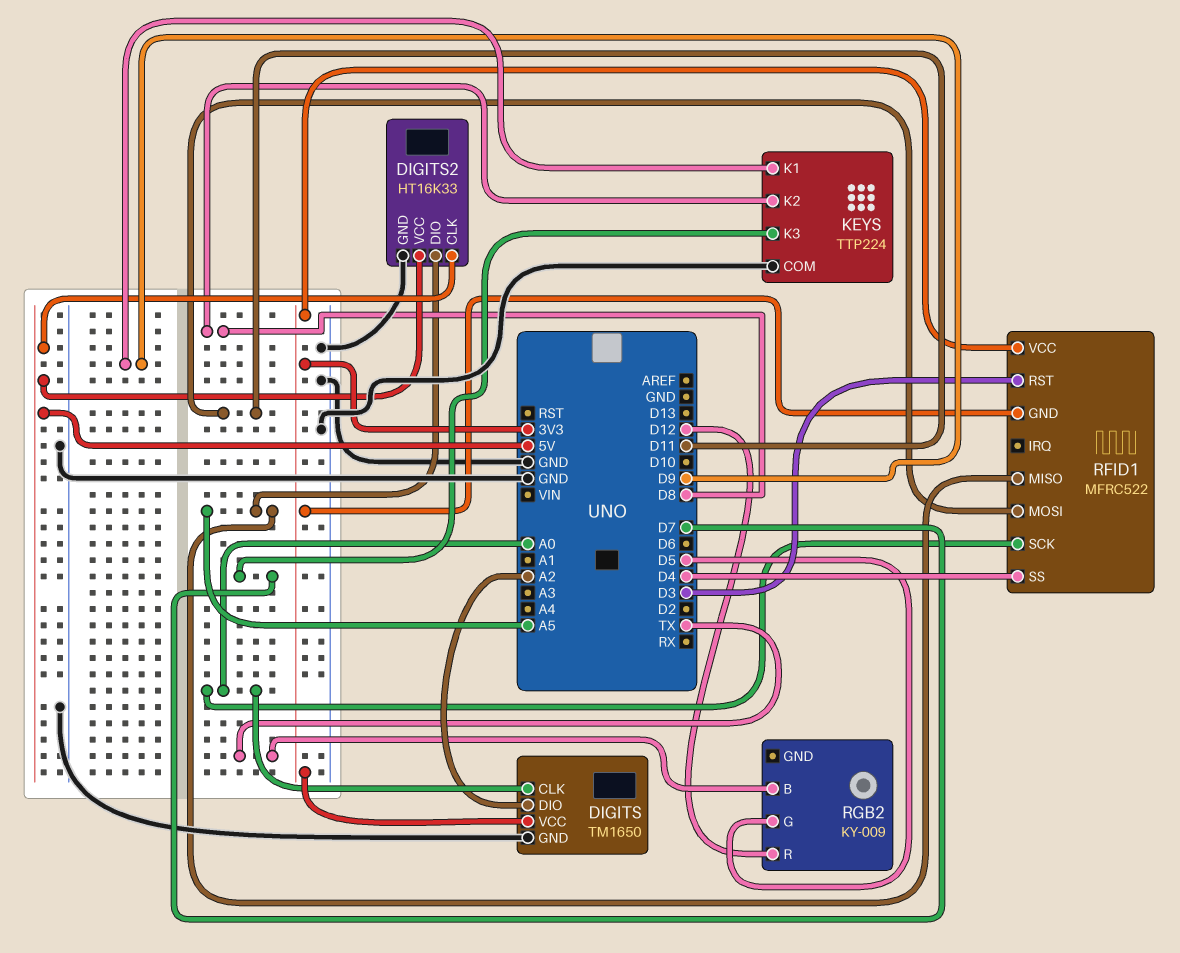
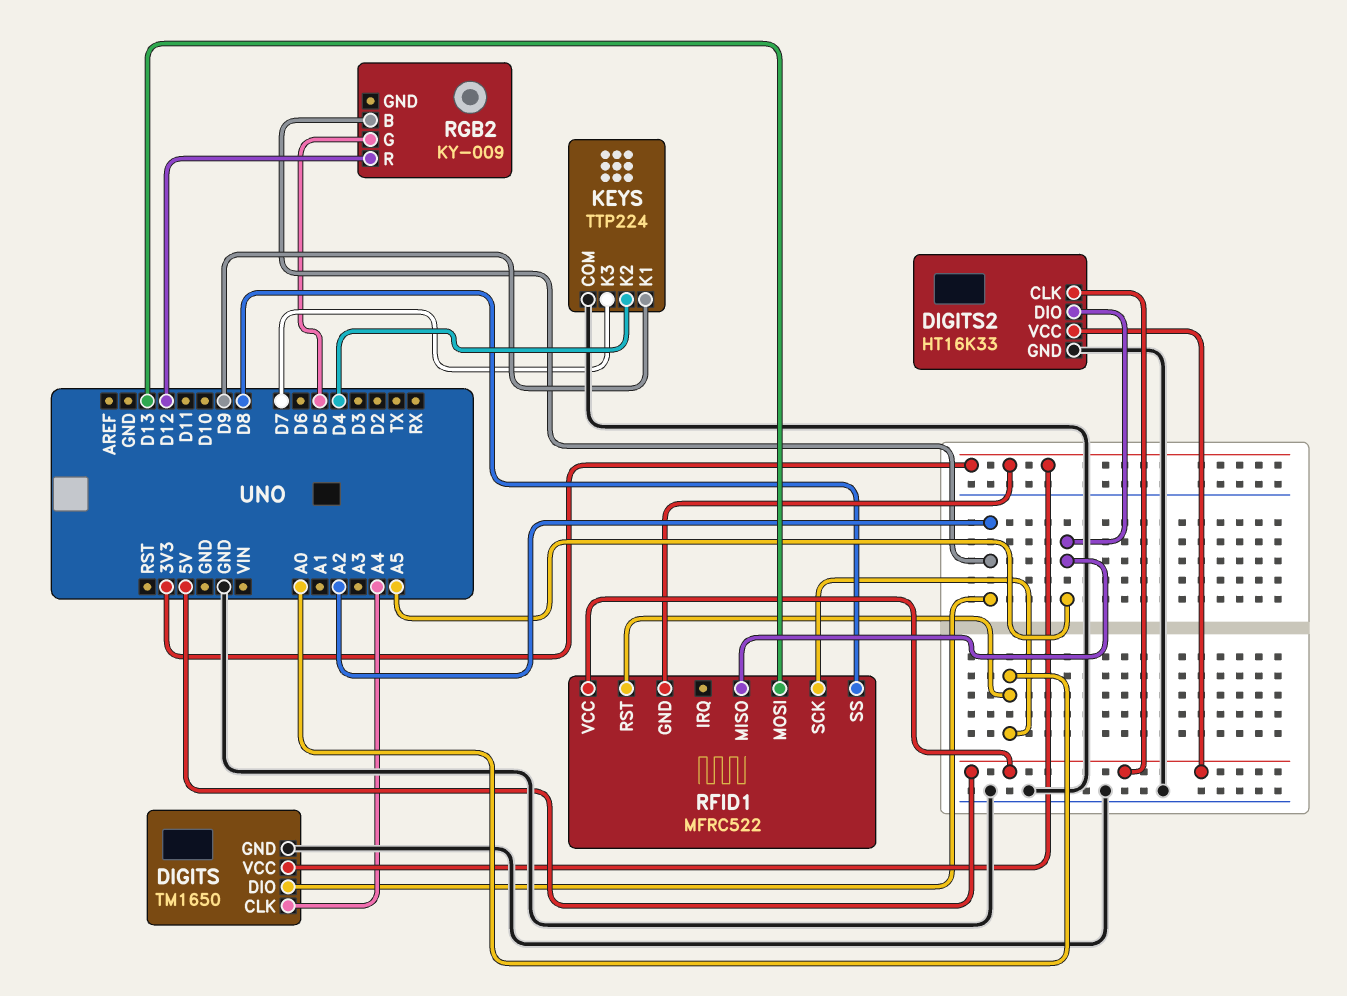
DIGITS pin CLK: A0 -> A4
KEYS pin K2: D8 -> D4
RFID1 pin MOSI: D11 -> D13
RFID1 pin RST: D3 -> A0
RFID1 pin SS: D4 -> D8
RFID1 pin VCC: 3V3 -> 5V
RGB2 pin B: TX -> A2

